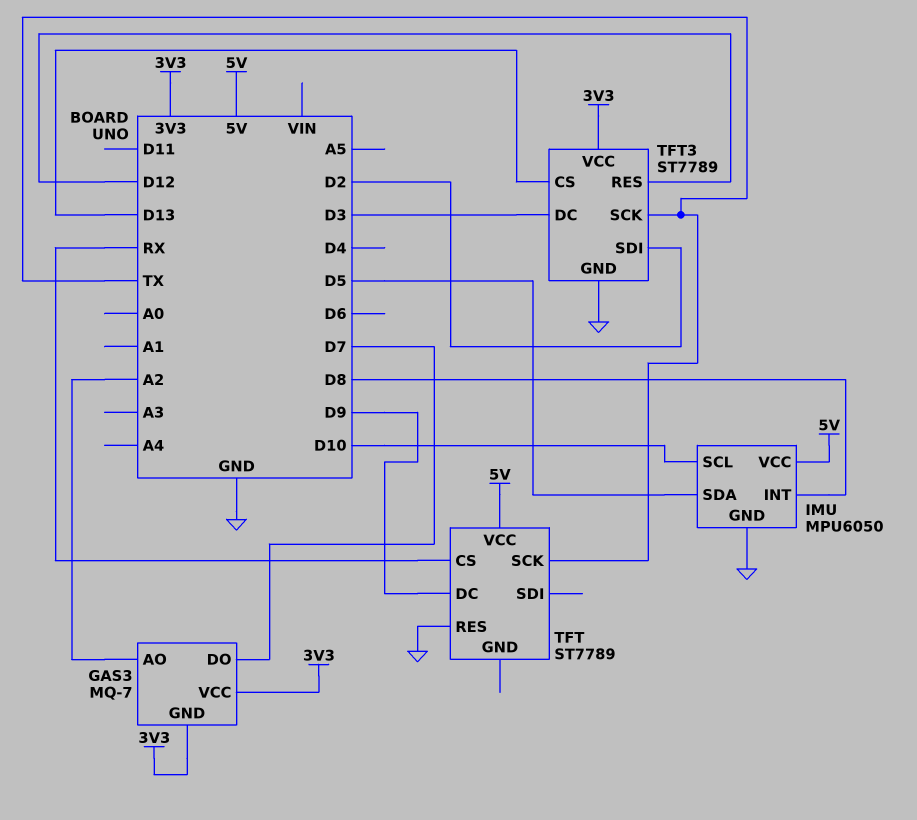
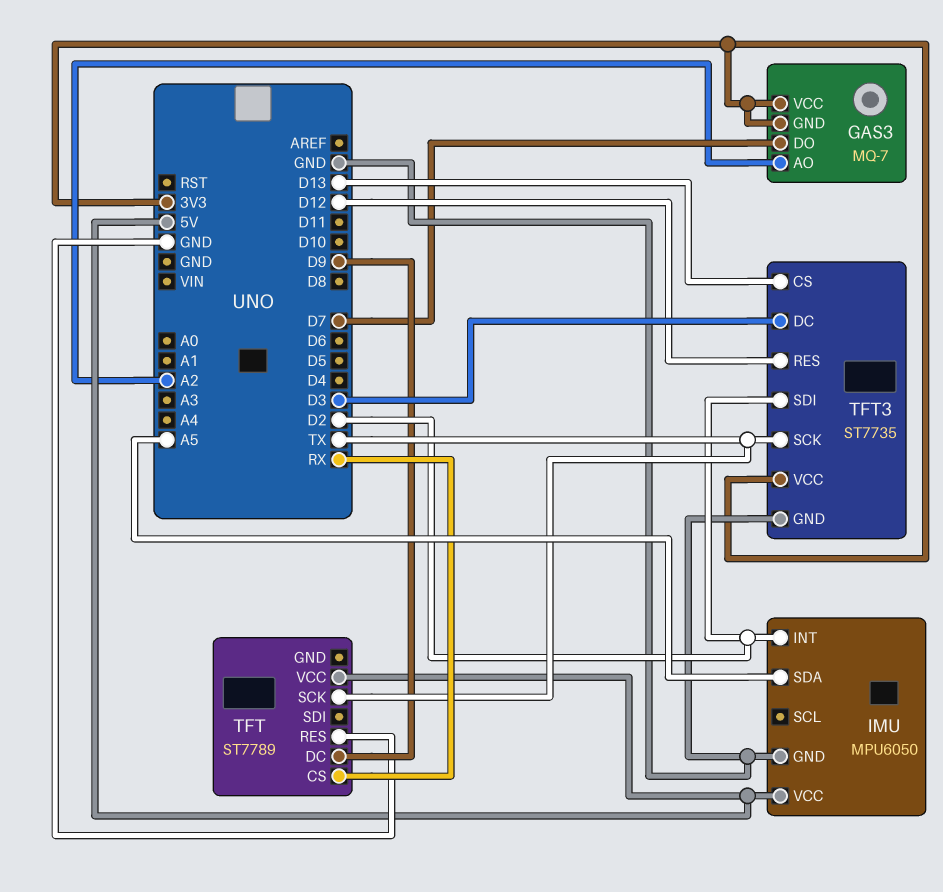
IMU pin INT: D8 -> D2
IMU pin SCL: D10 -> none
IMU pin SDA: D5 -> A5
TFT3: ST7789 -> ST7735

